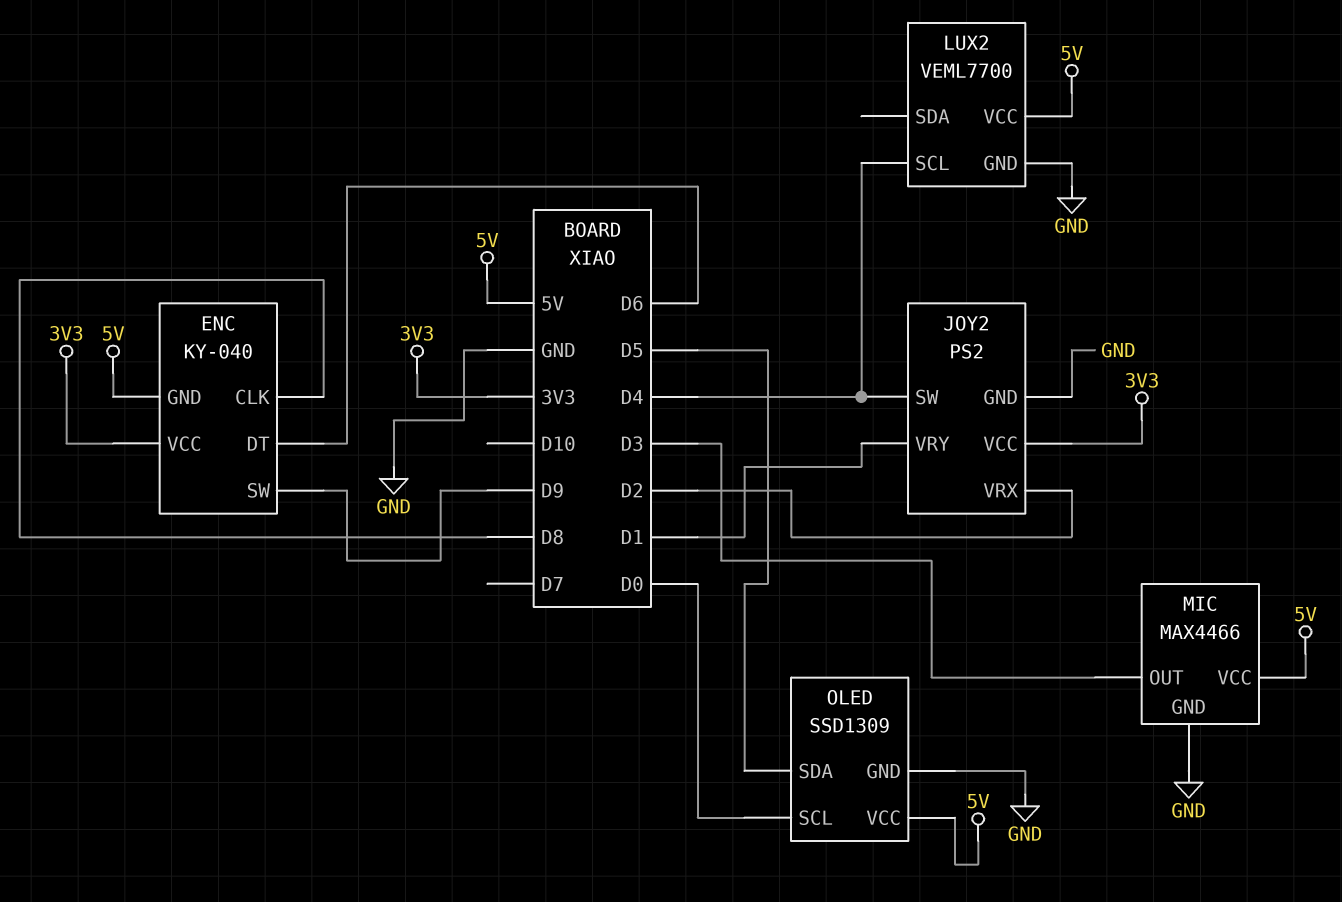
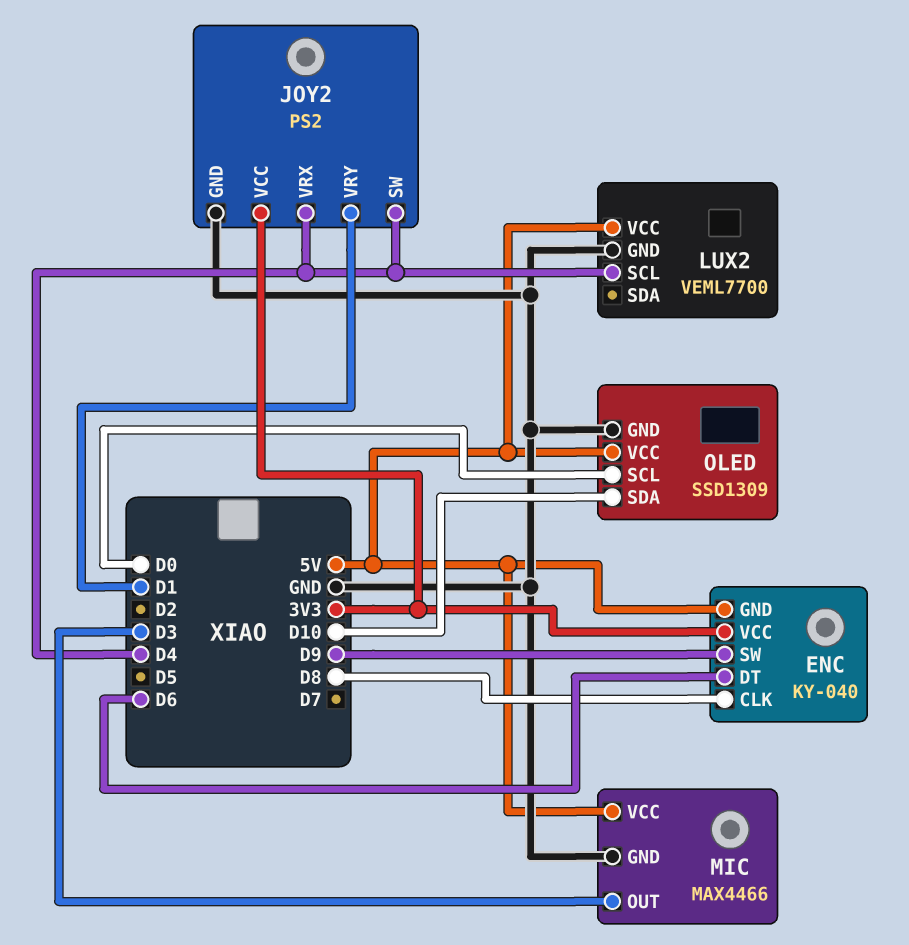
JOY2 pin VRX: D2 -> D4
OLED pin SDA: D5 -> D10

